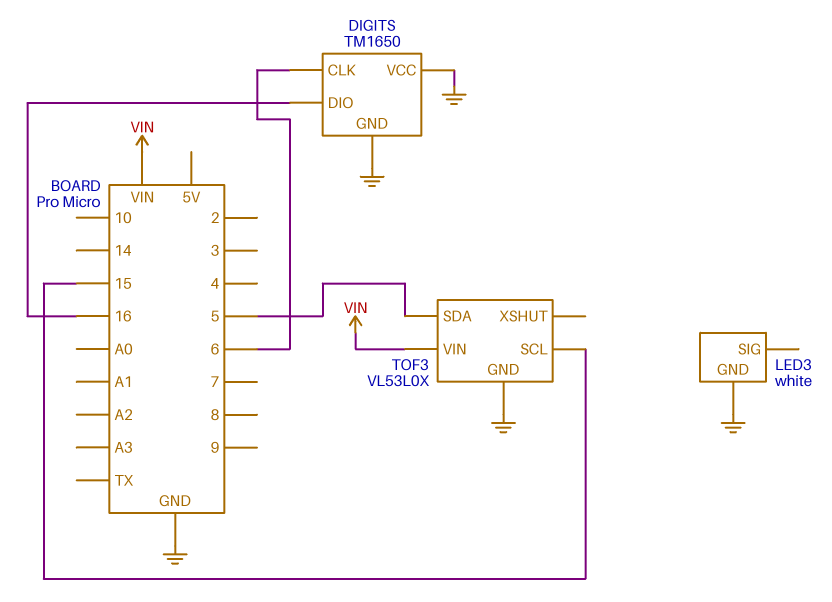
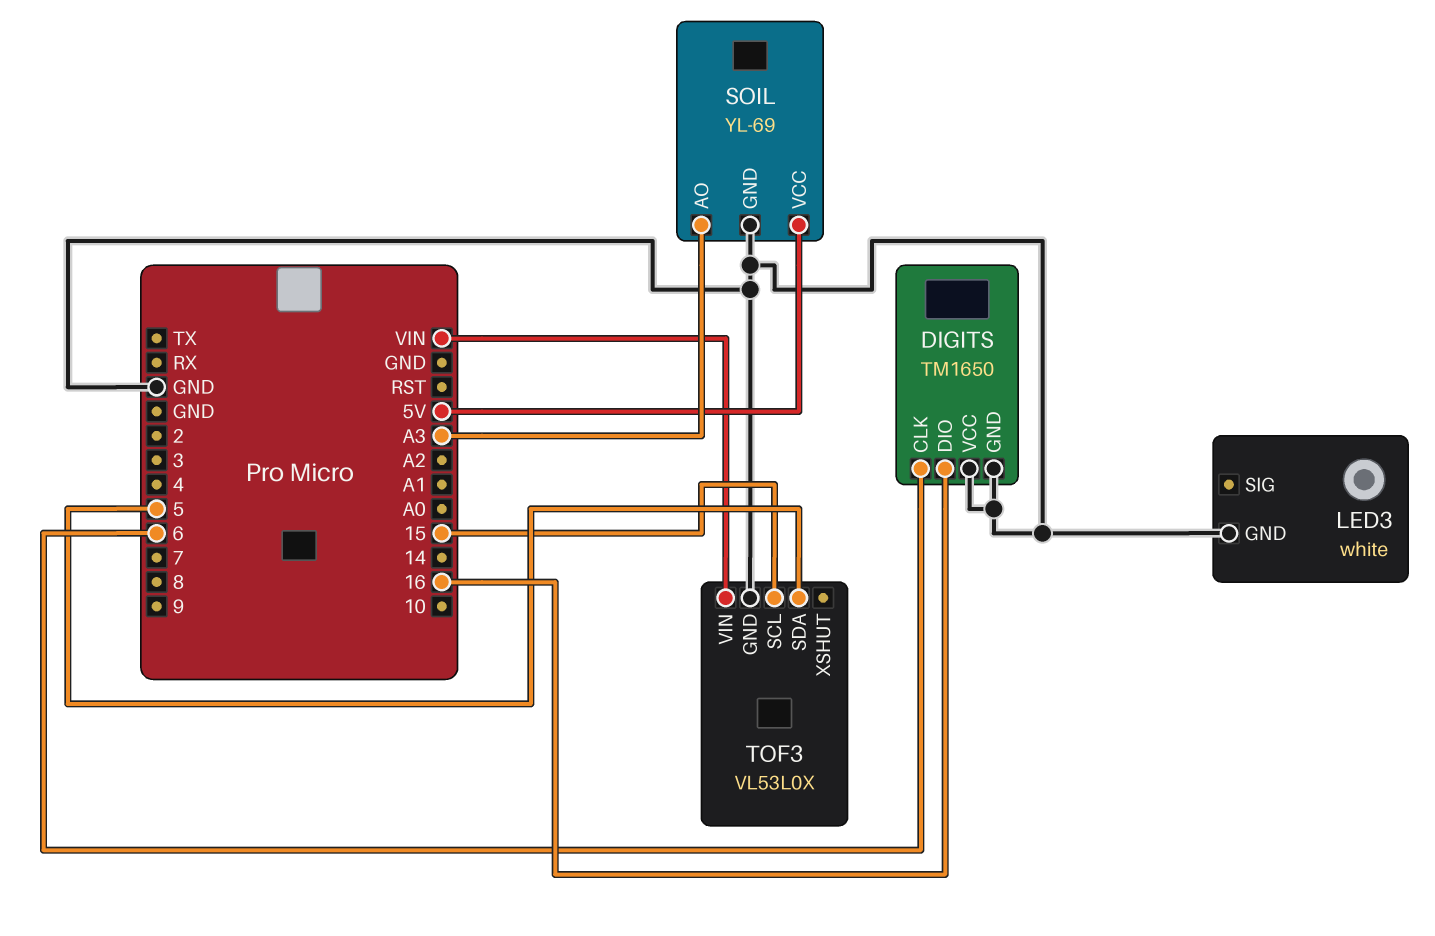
SOIL: none -> YL-69
SOIL pin AO: none -> A3
SOIL pin GND: none -> GND
SOIL pin VCC: none -> 5V

